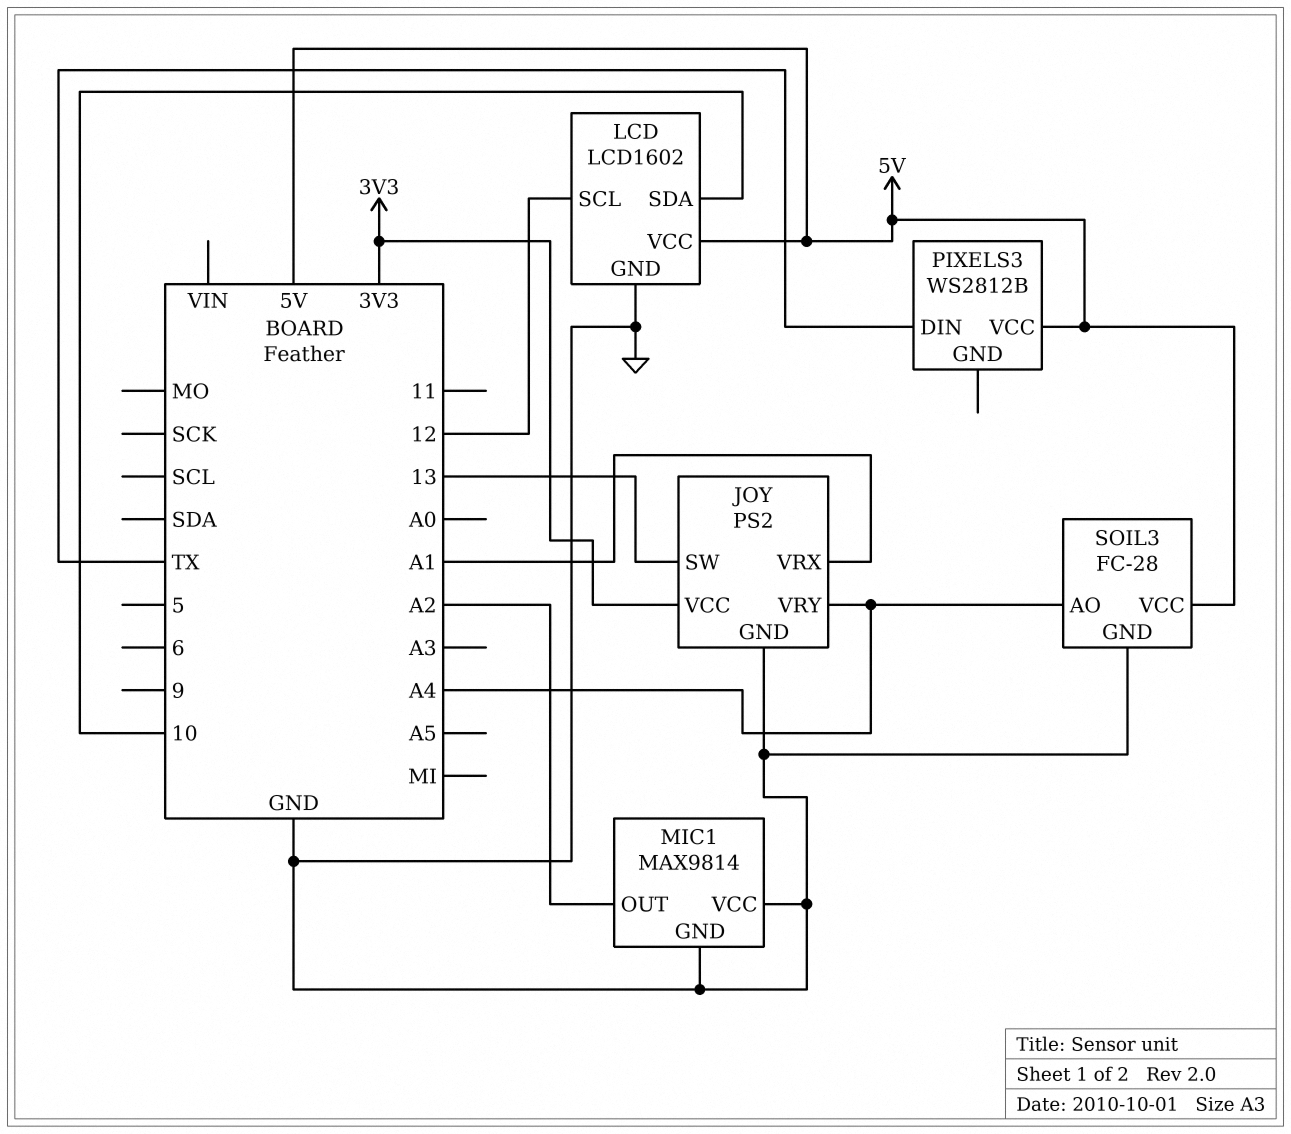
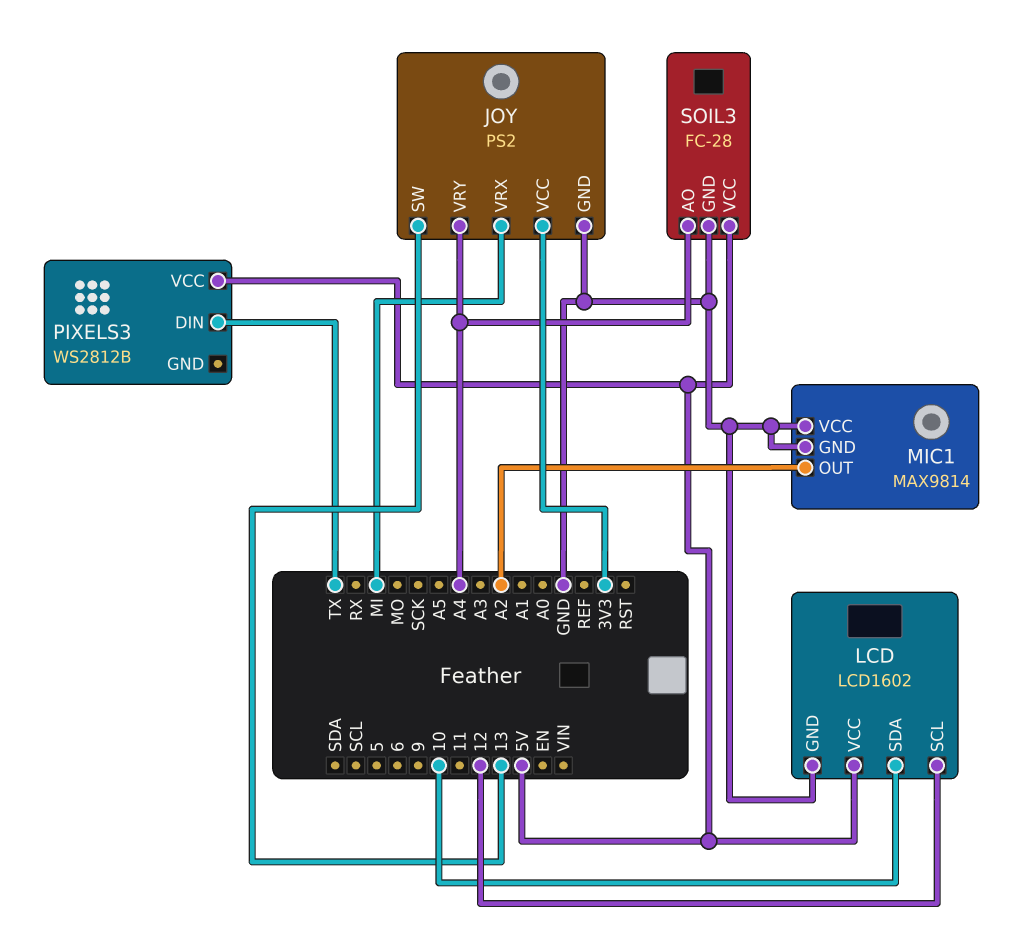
JOY pin VRX: A1 -> MI

